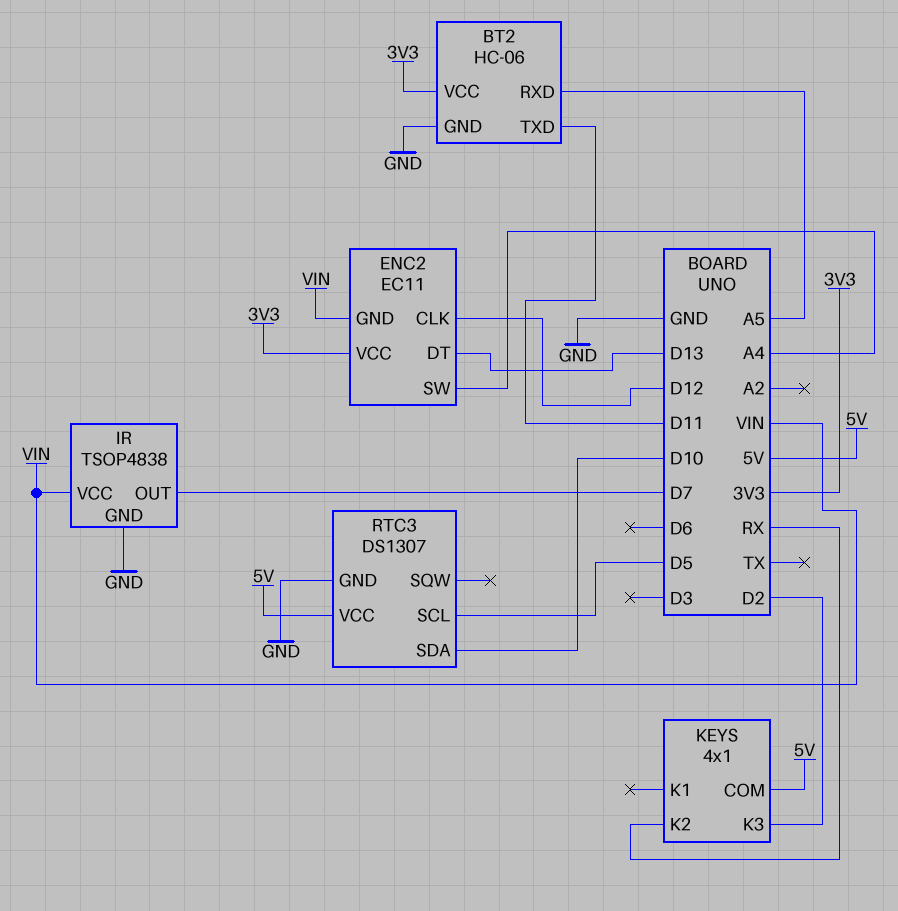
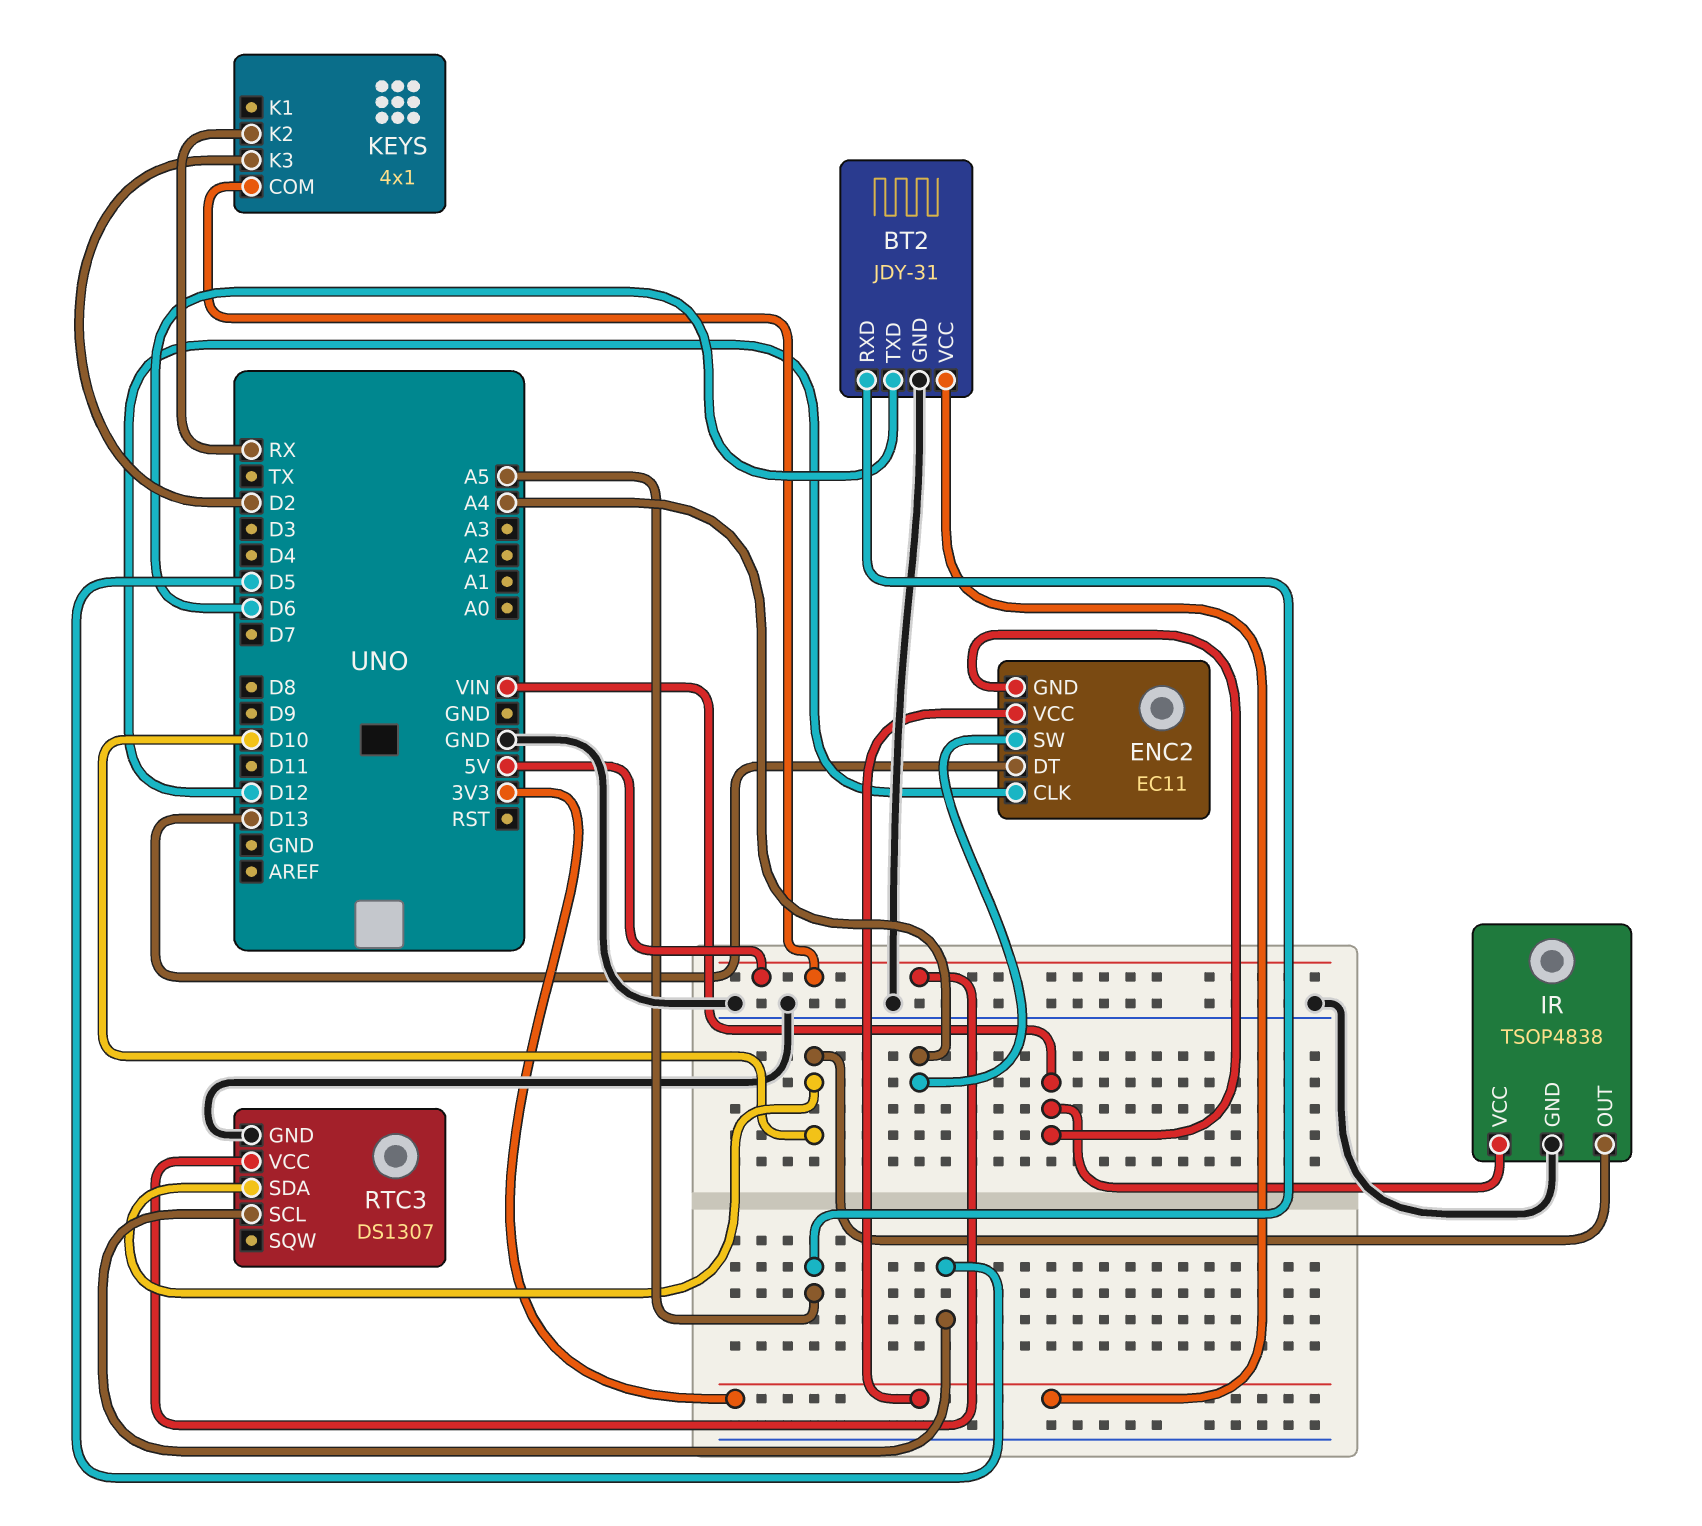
BT2: HC-06 -> JDY-31
BT2 pin TXD: D11 -> D6
IR pin OUT: D7 -> D10

